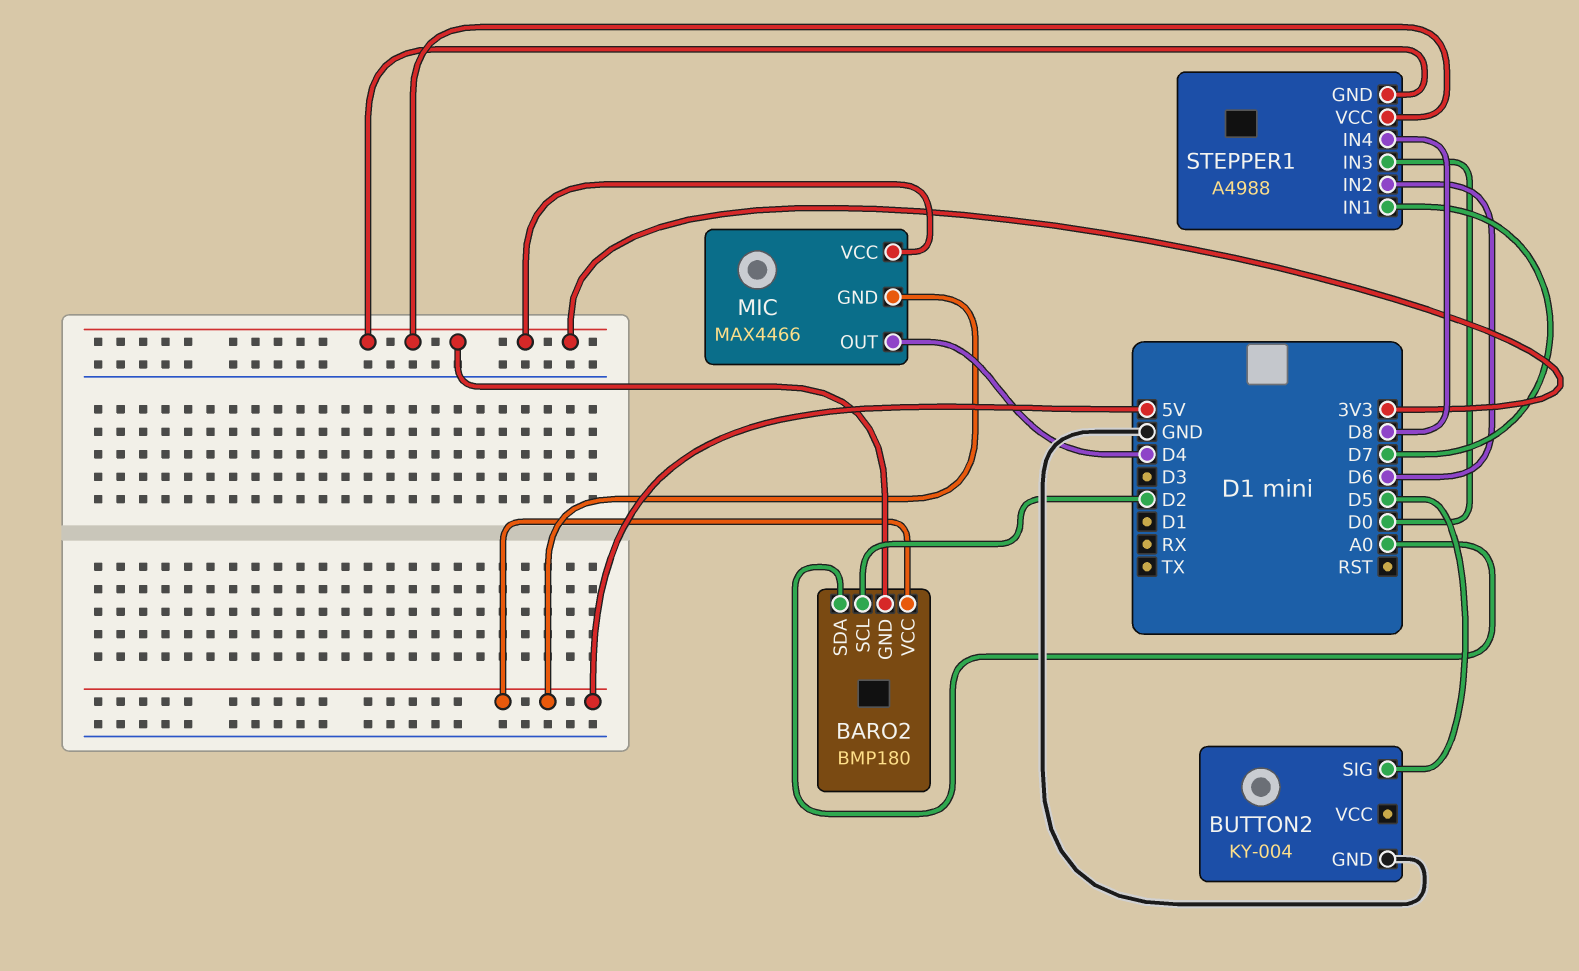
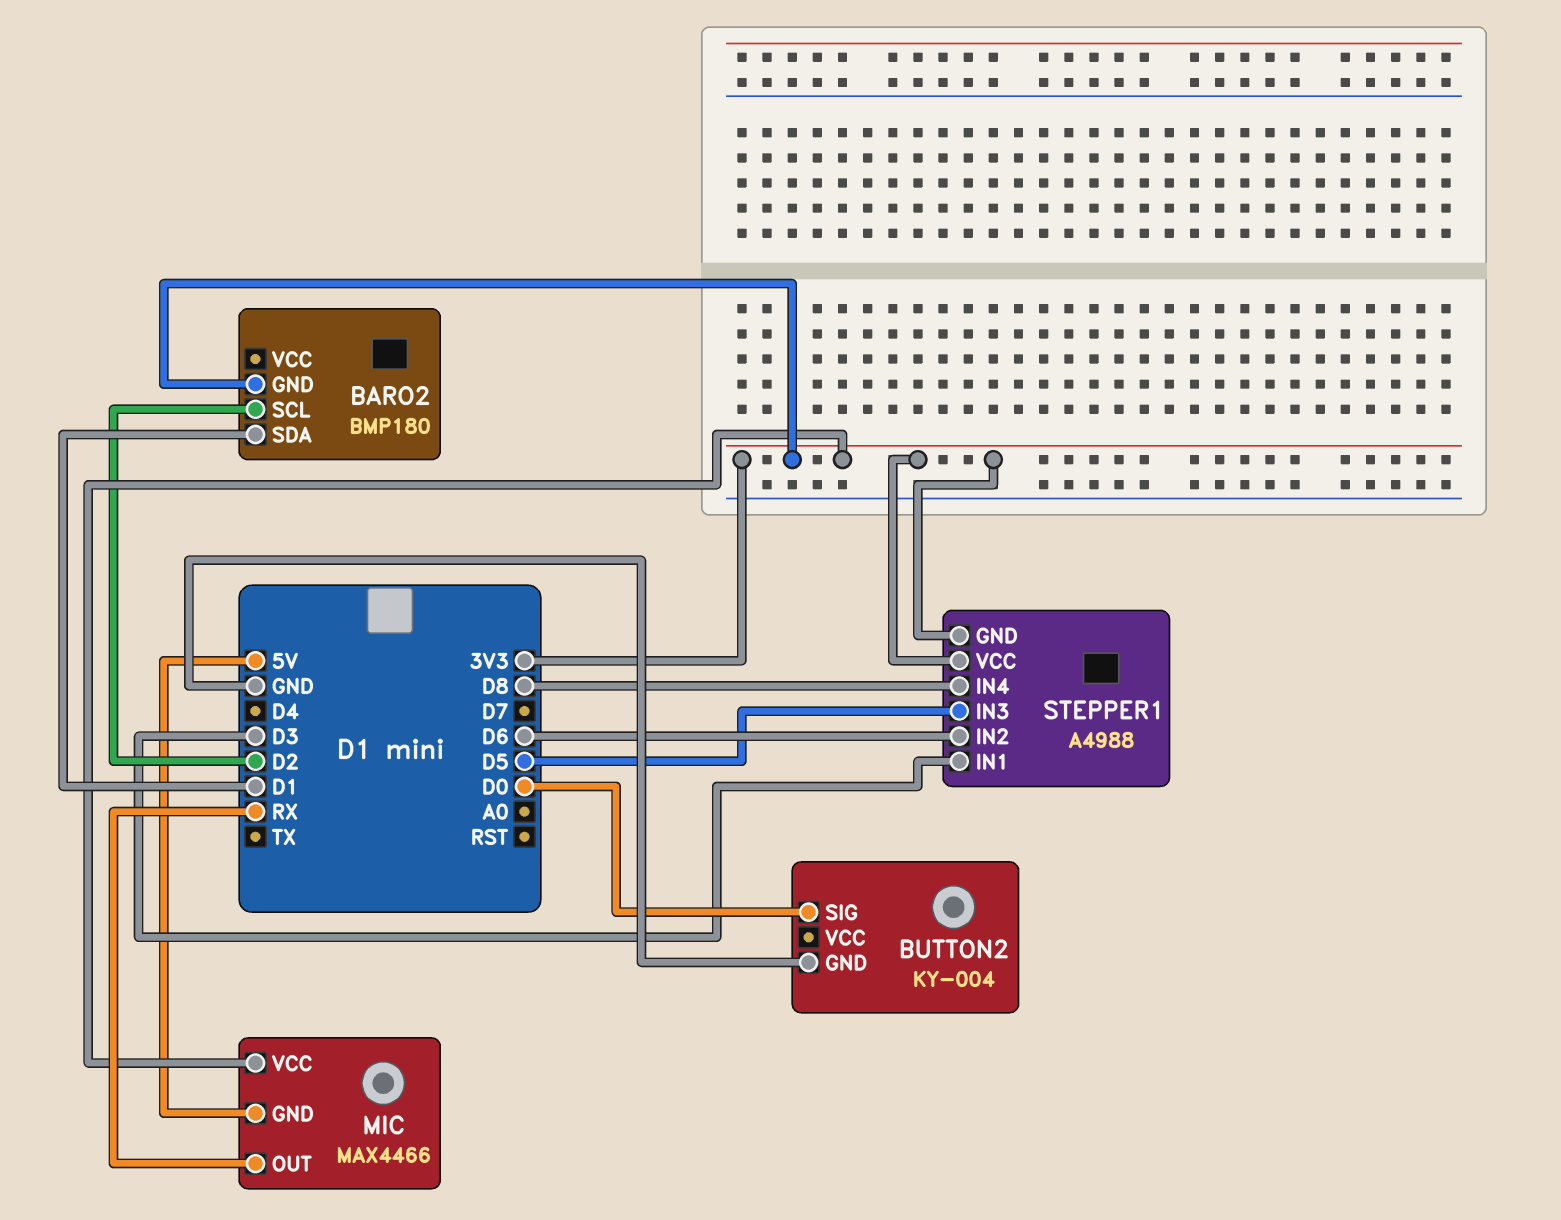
BARO2 pin SDA: A0 -> D1
BARO2 pin VCC: 5V -> none
BUTTON2 pin SIG: D5 -> D0
MIC pin OUT: D4 -> RX
STEPPER1 pin IN1: D7 -> D3
STEPPER1 pin IN3: D0 -> D5

